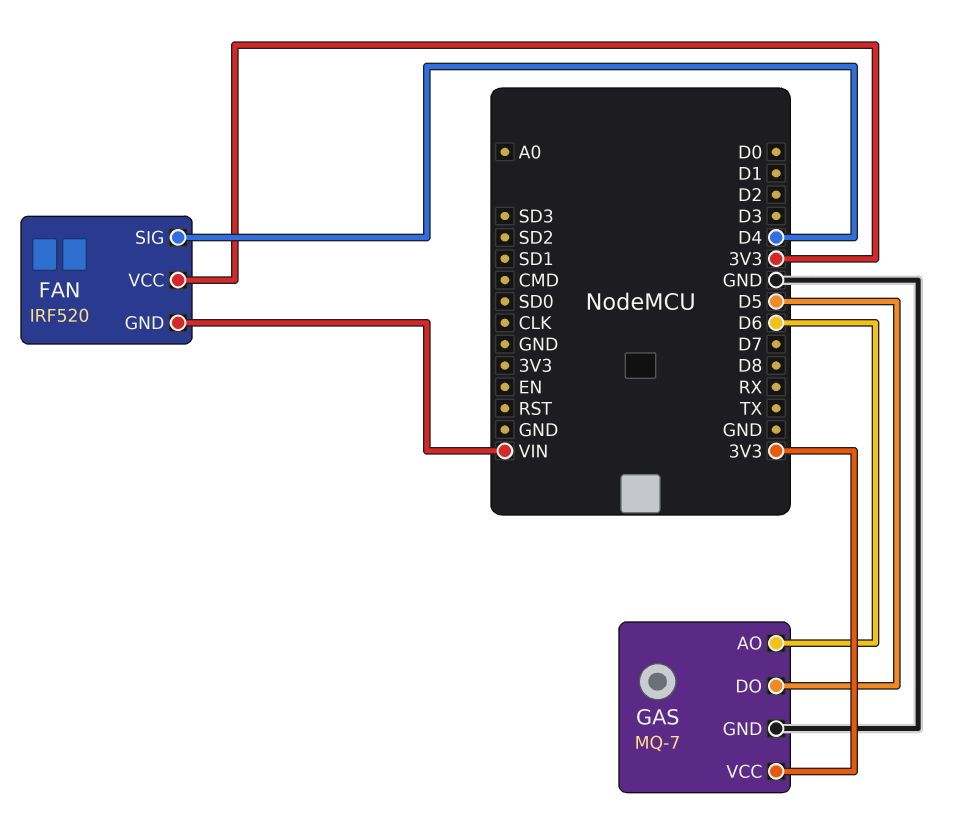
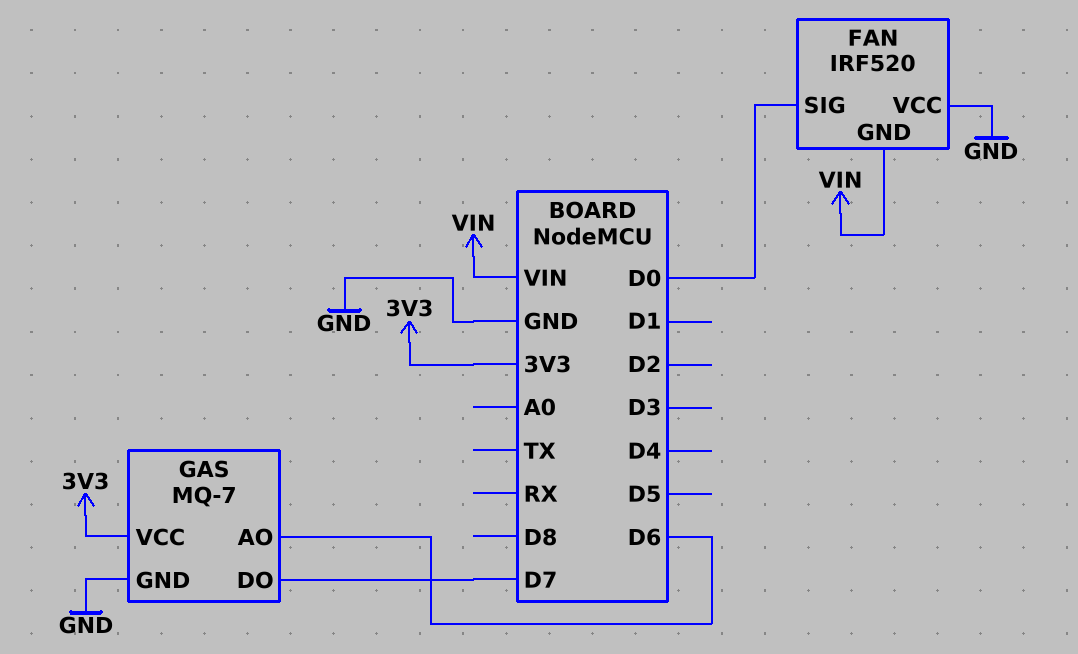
FAN pin SIG: D4 -> D0
FAN pin VCC: 3V3 -> GND
GAS pin DO: D5 -> D7

